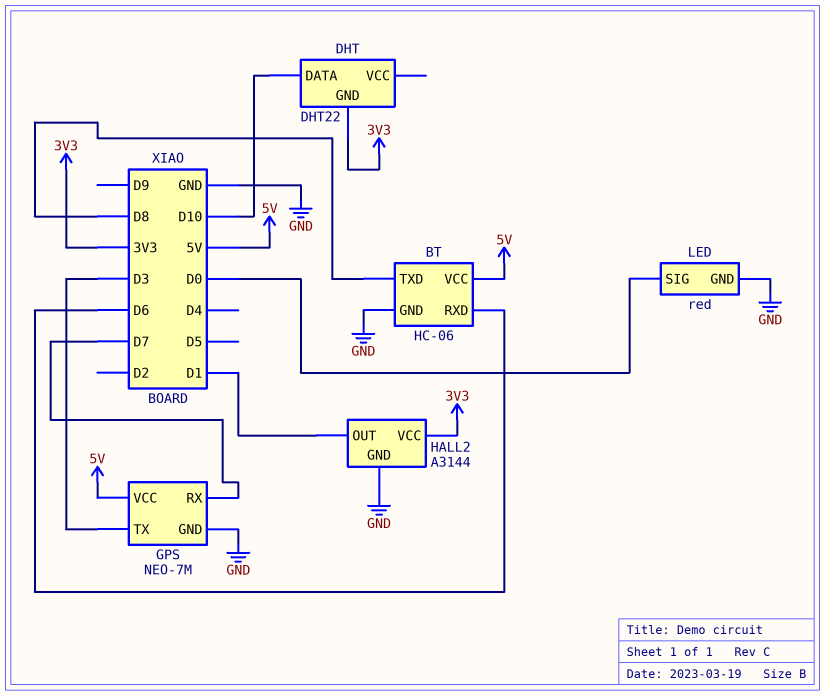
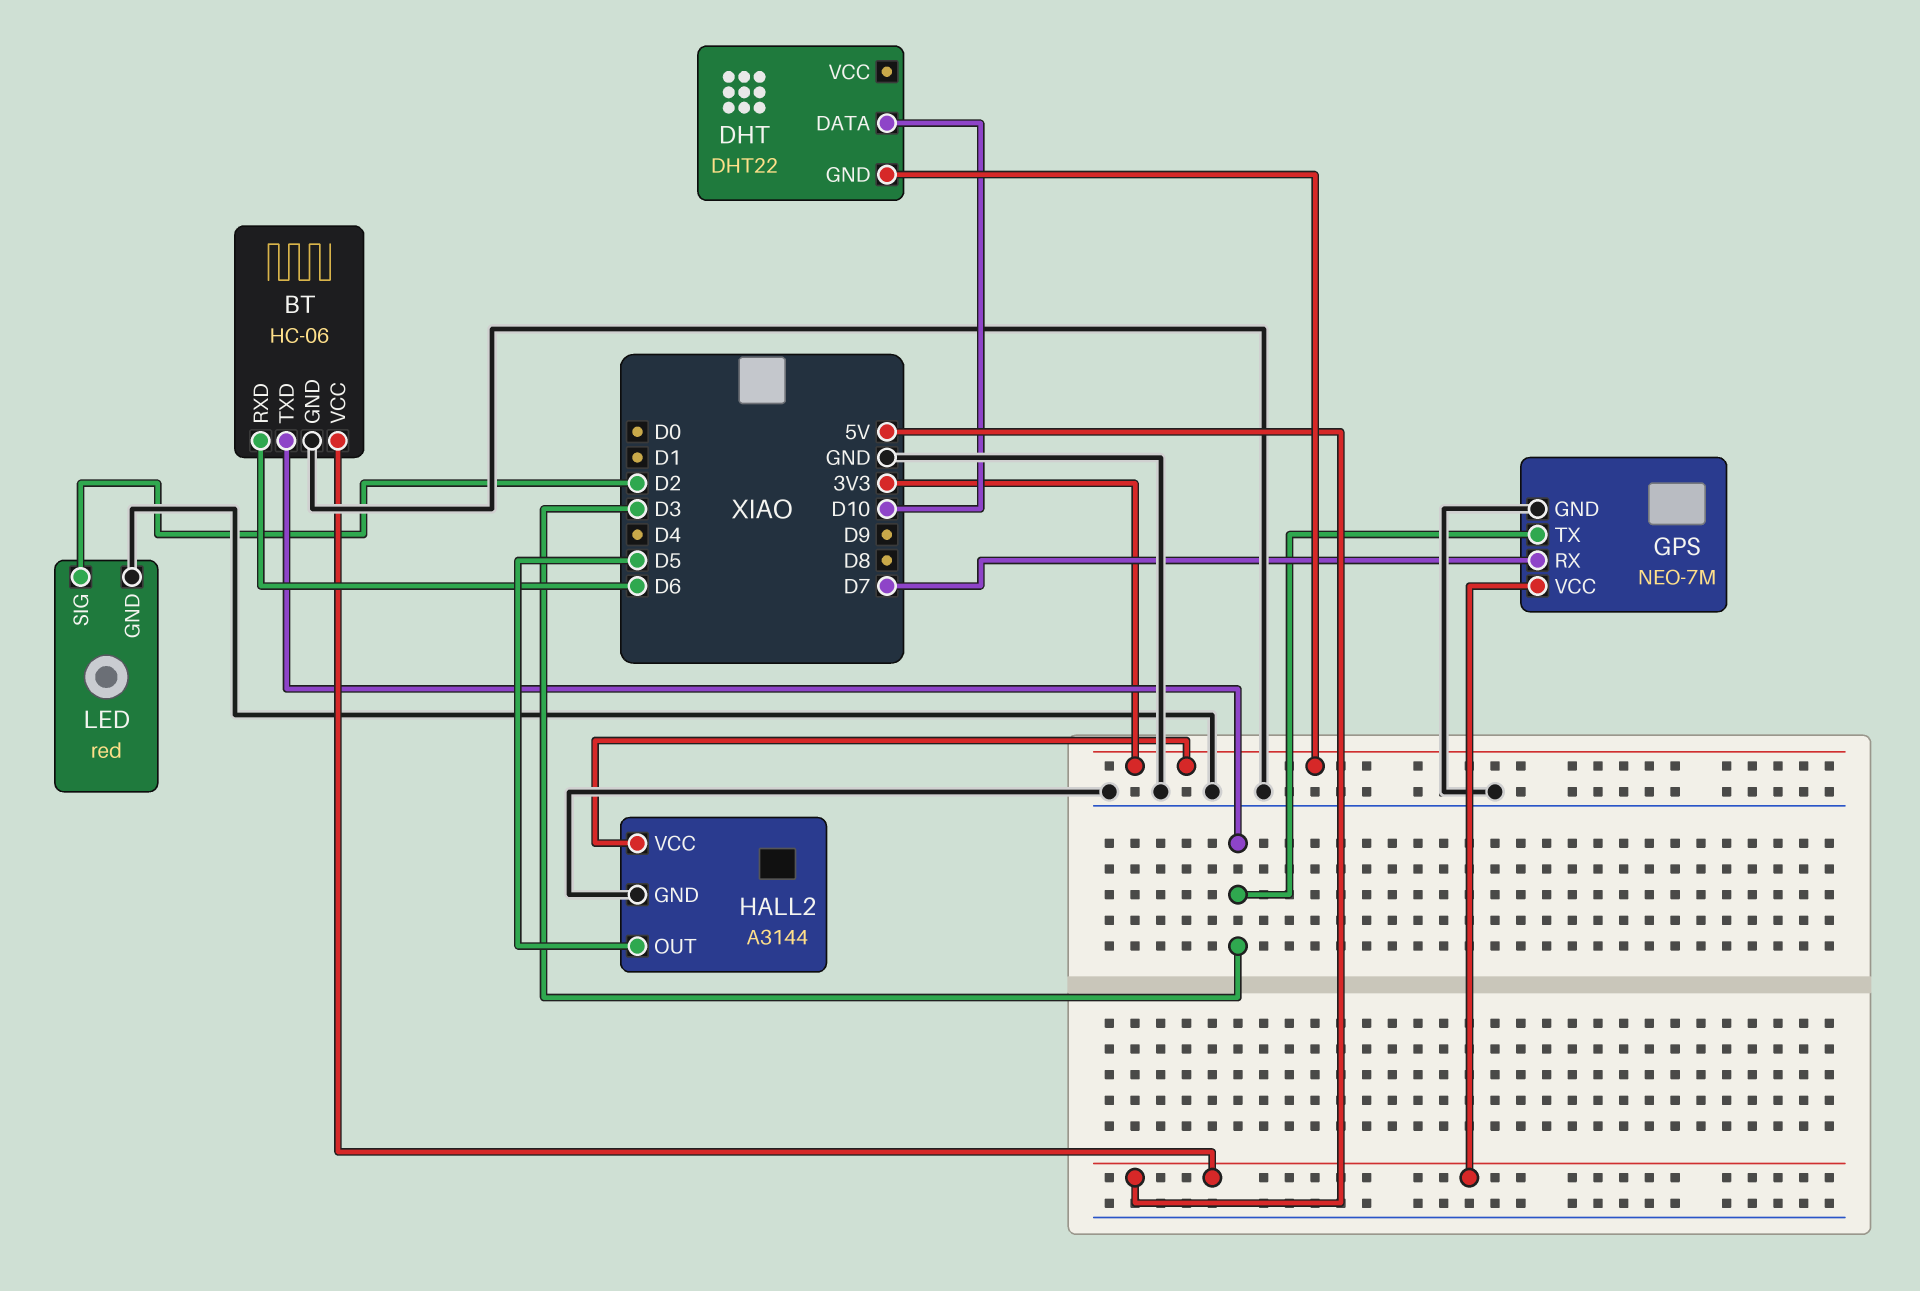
BT pin TXD: D8 -> D3
HALL2 pin OUT: D1 -> D5
LED pin SIG: D0 -> D2

